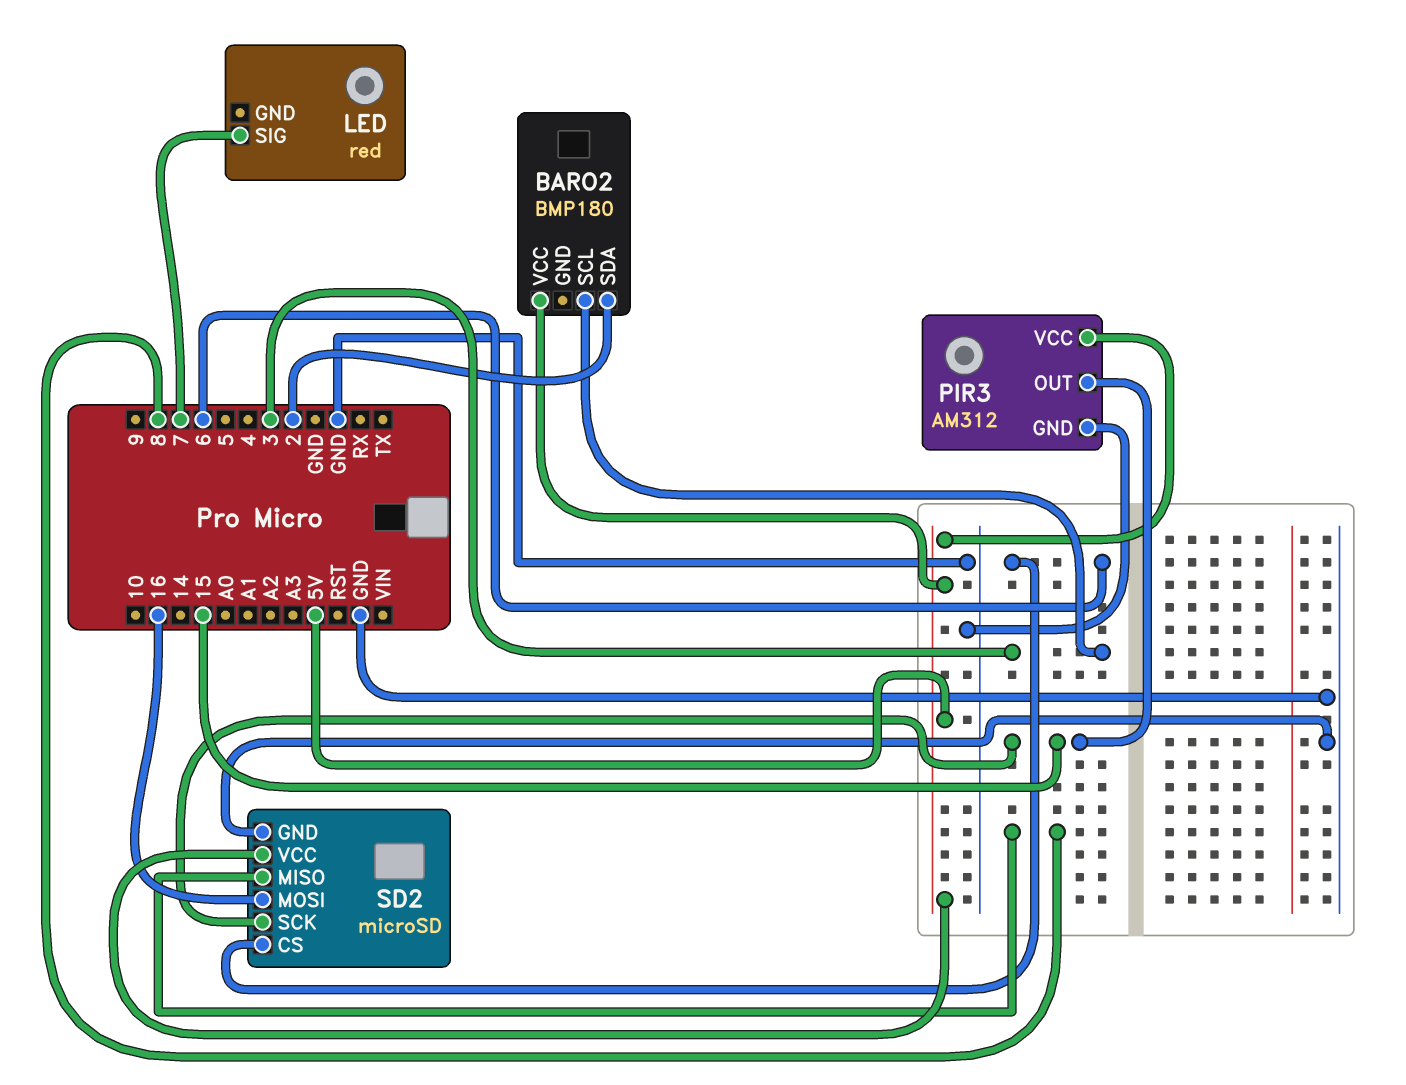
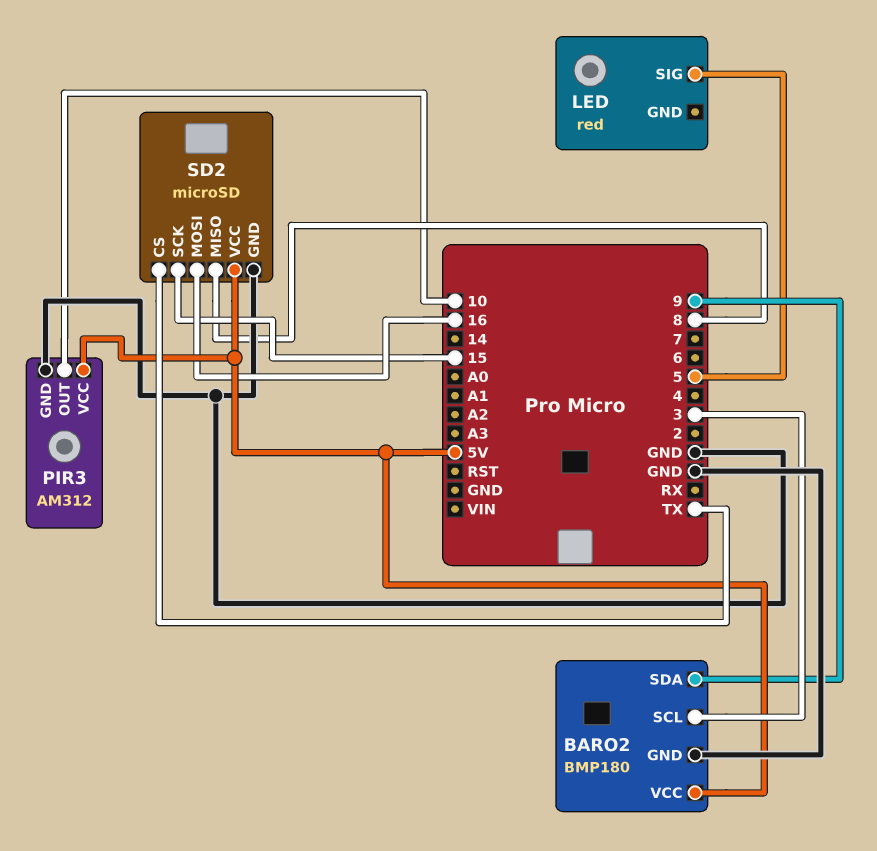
BARO2 pin GND: none -> GND
BARO2 pin SDA: 2 -> 9
LED pin SIG: 7 -> 5
PIR3 pin OUT: 15 -> 10
SD2 pin CS: 6 -> TX

